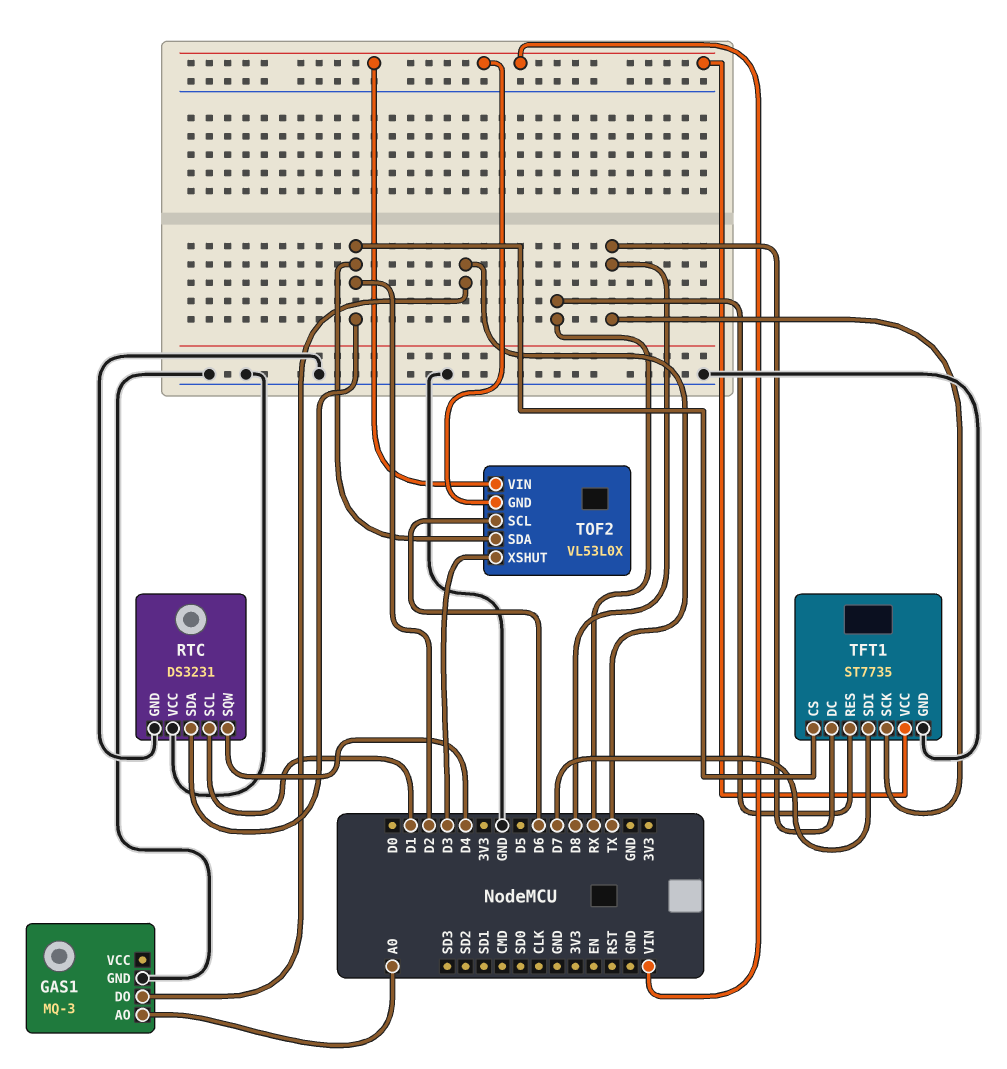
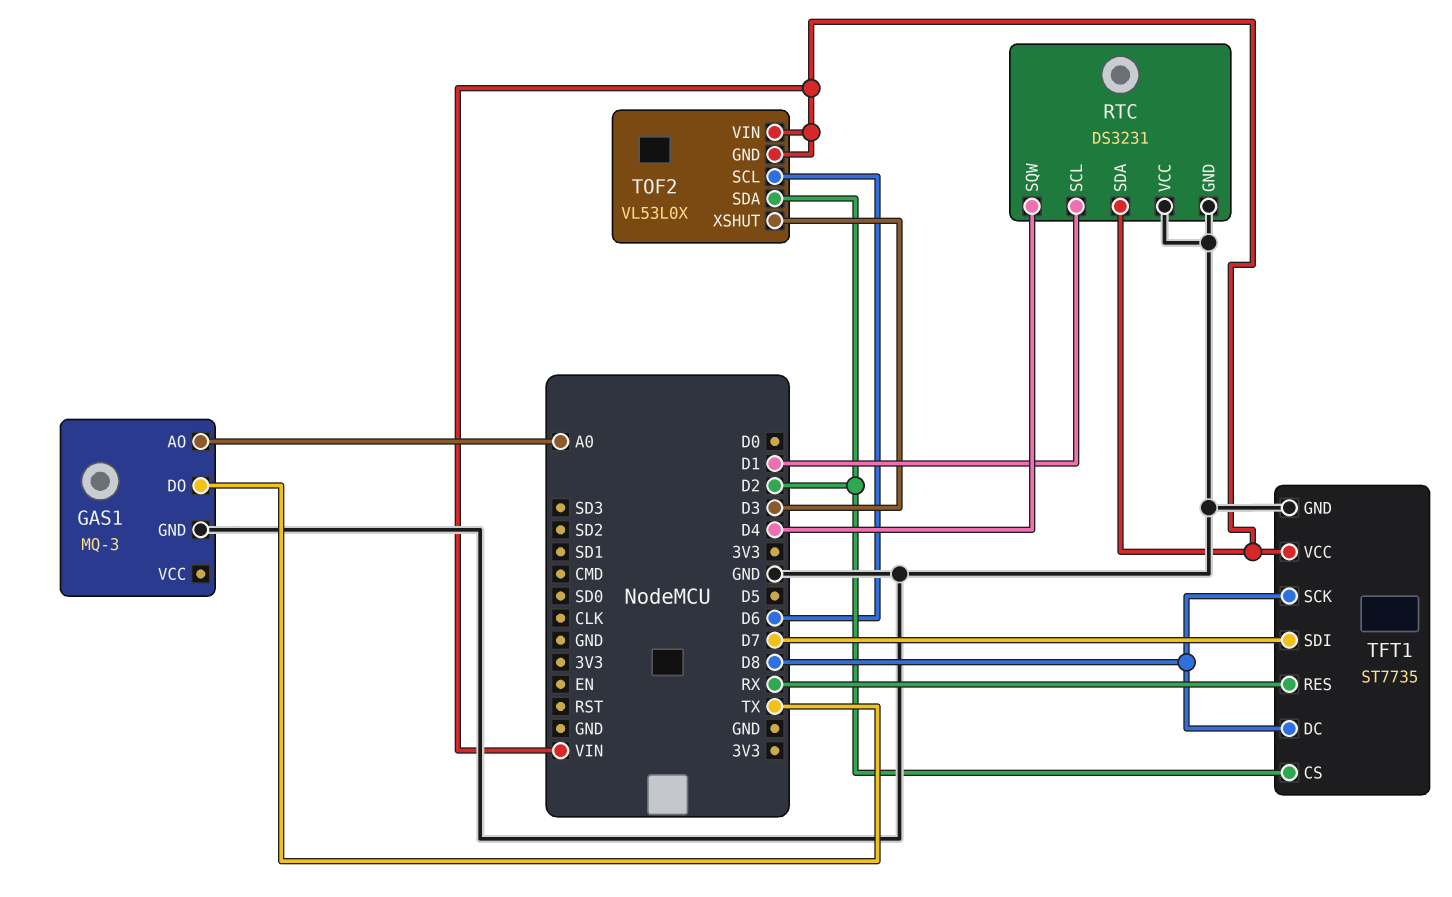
RTC pin SDA: D2 -> VIN

